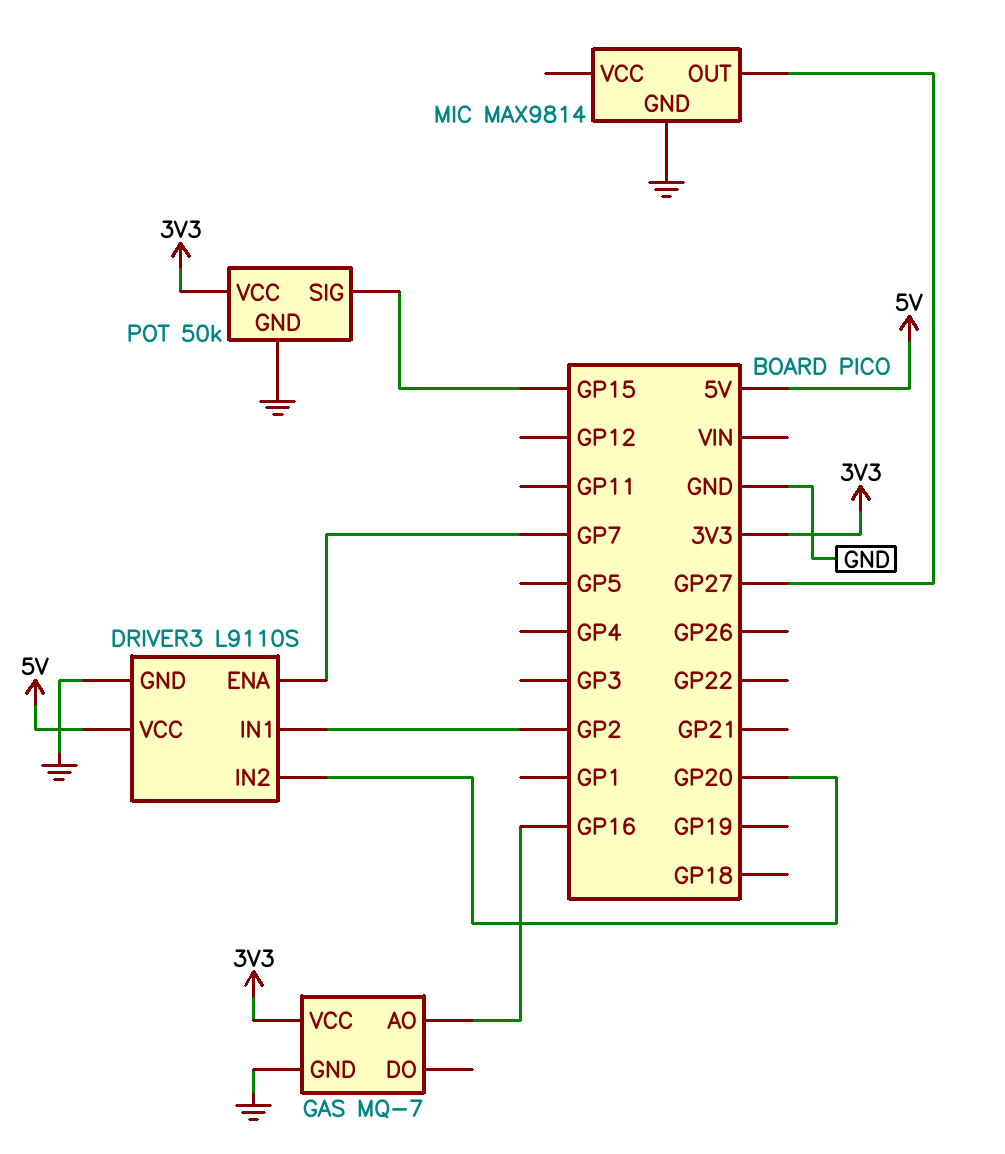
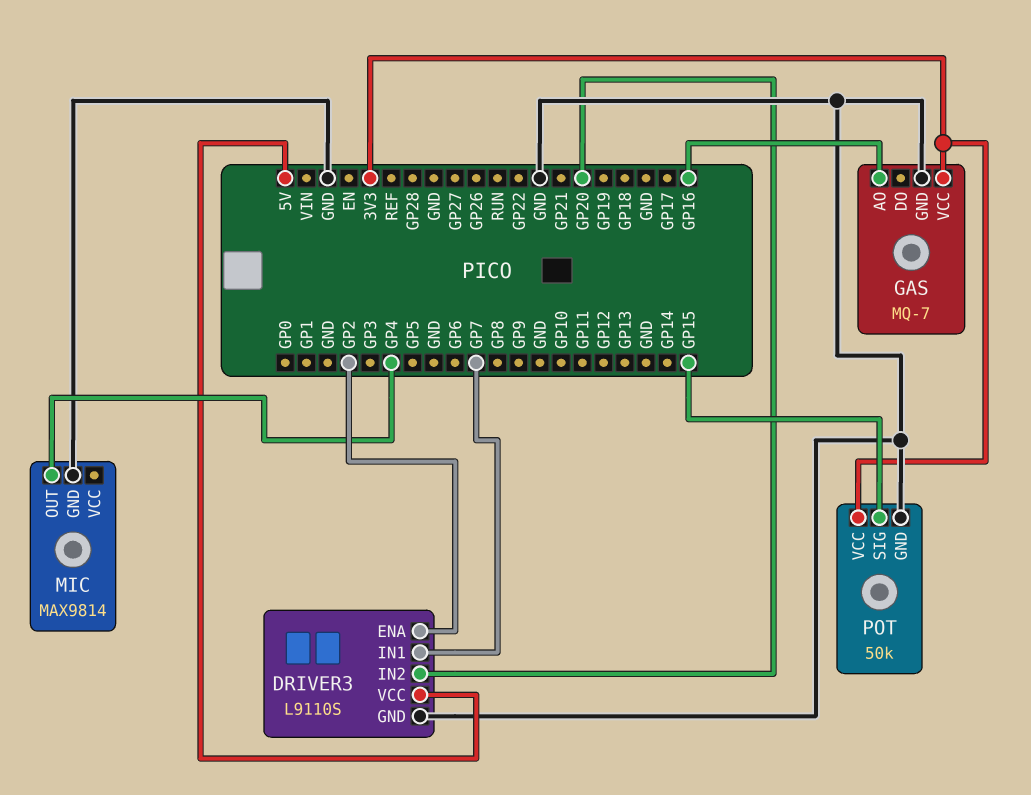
DRIVER3 pin ENA: GP7 -> GP2
DRIVER3 pin IN1: GP2 -> GP7
MIC pin OUT: GP27 -> GP4

